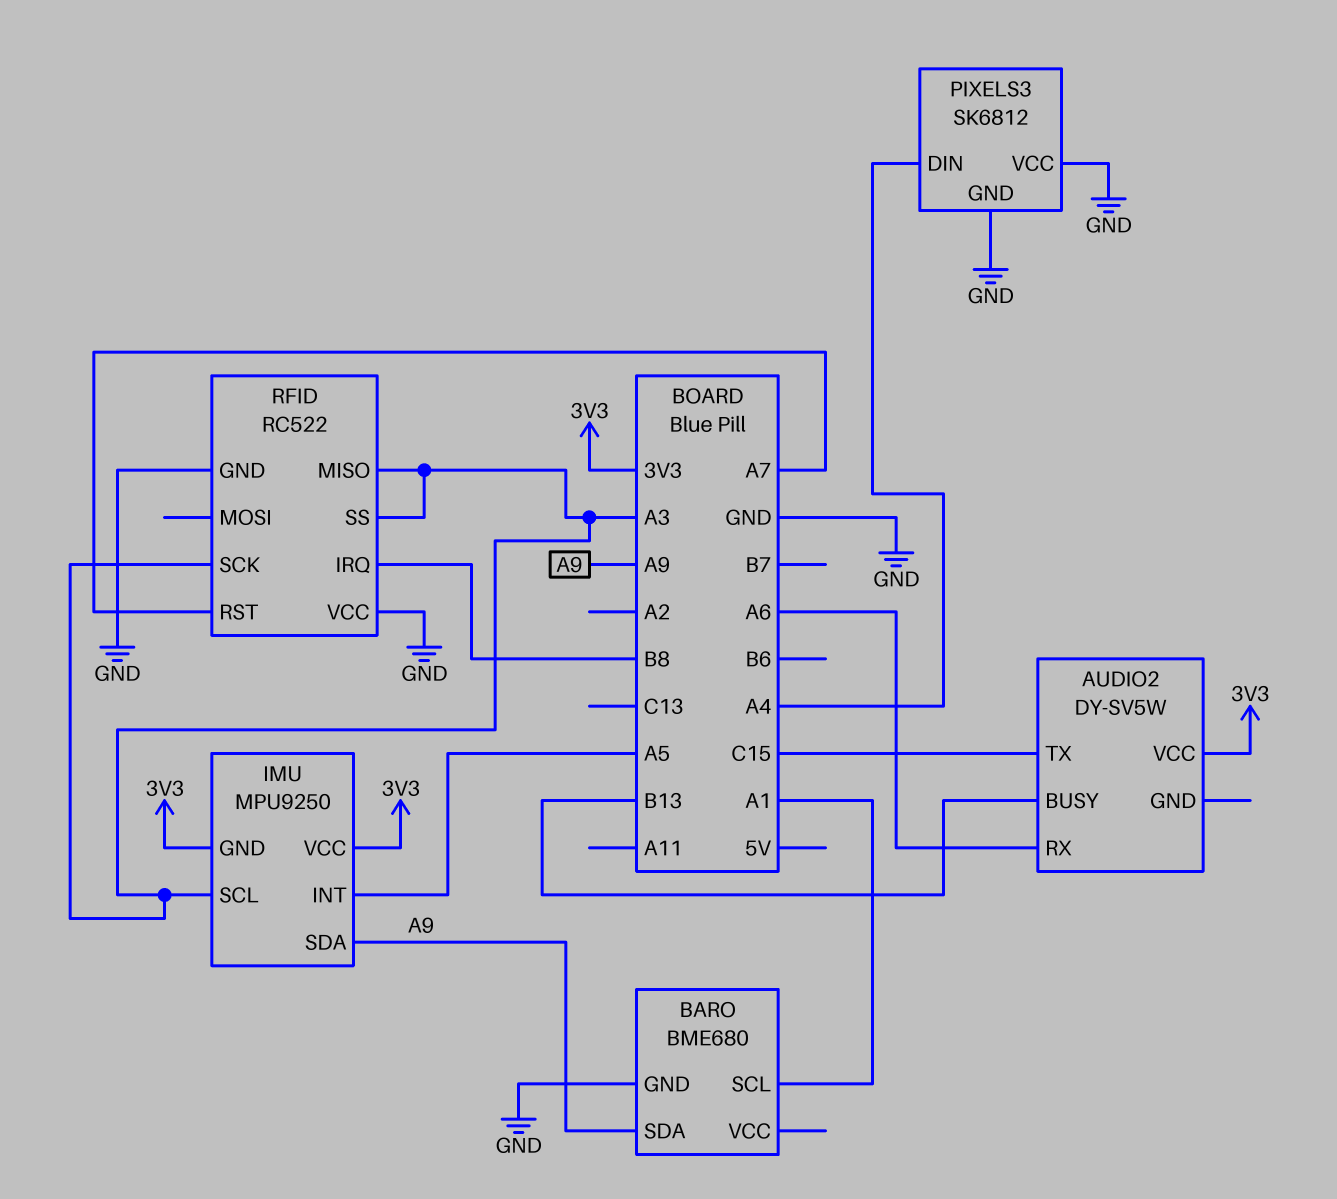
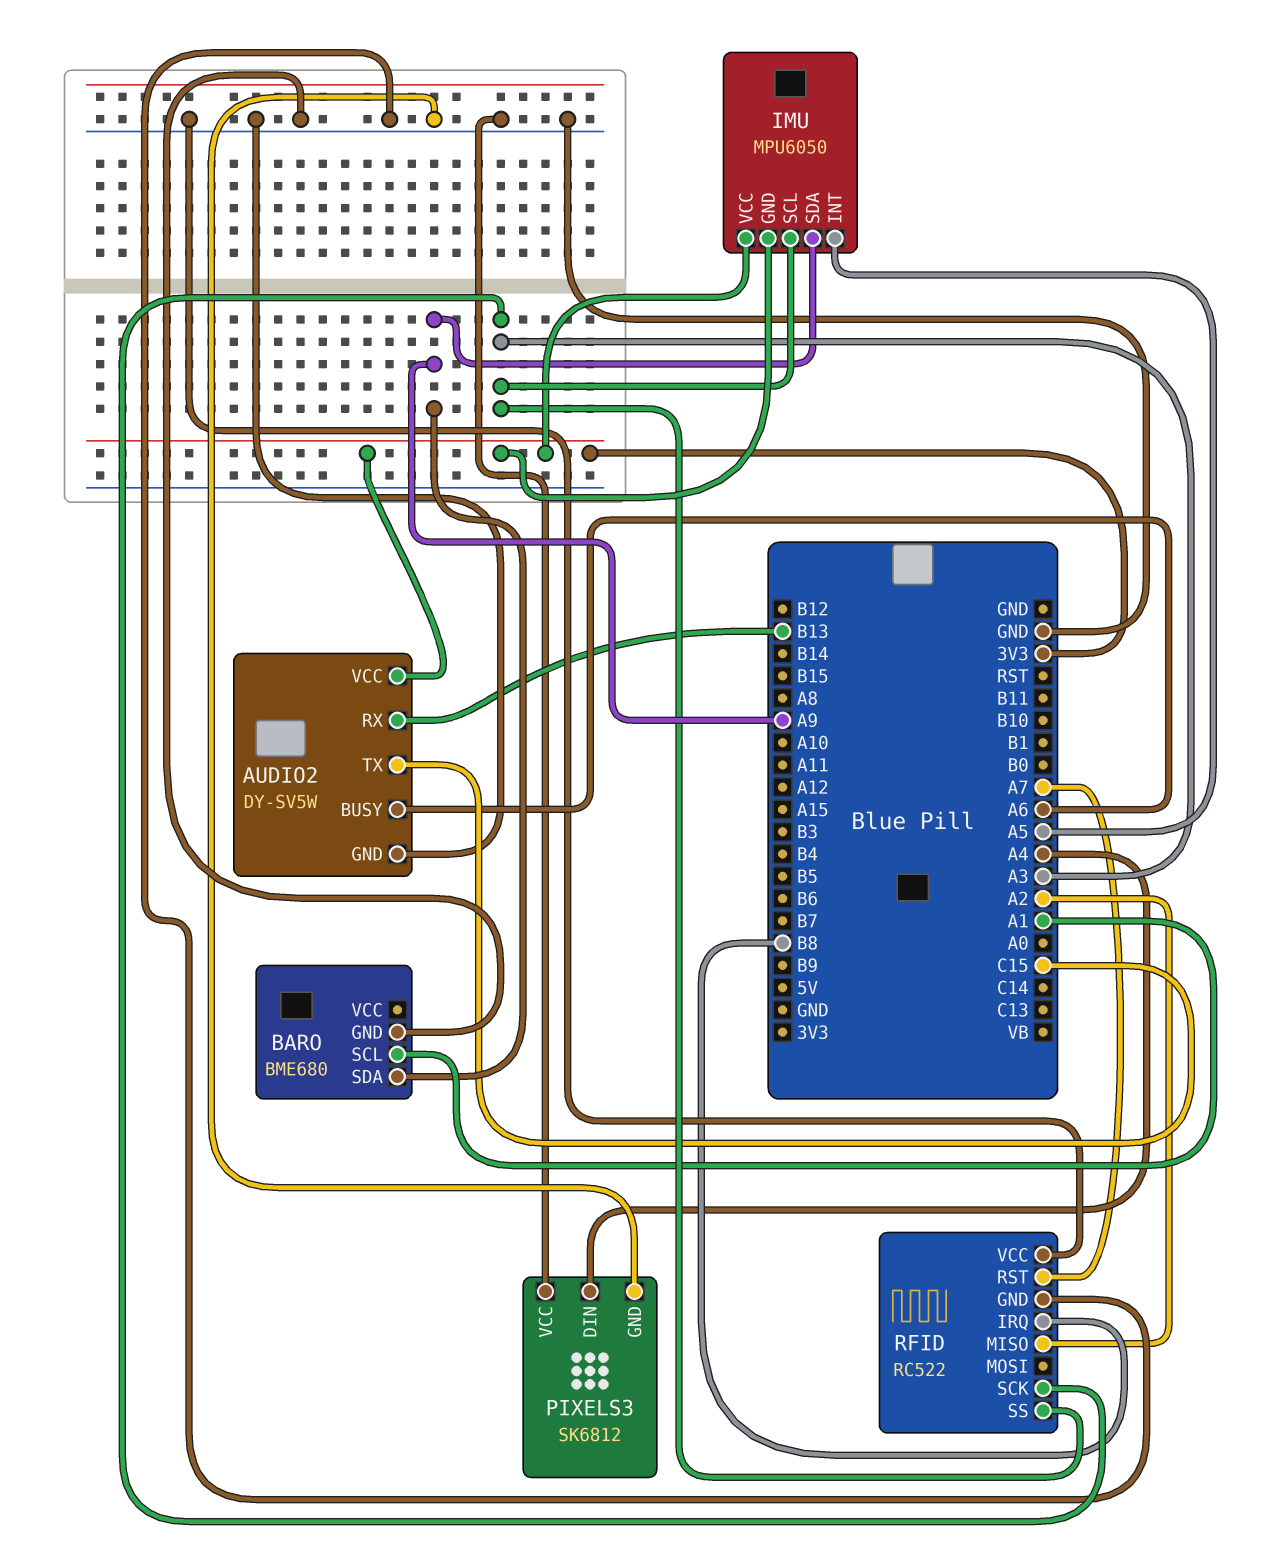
AUDIO2 pin BUSY: B13 -> A6
AUDIO2 pin GND: none -> GND
AUDIO2 pin RX: A6 -> B13
IMU: MPU9250 -> MPU6050
RFID pin MISO: A3 -> A2

